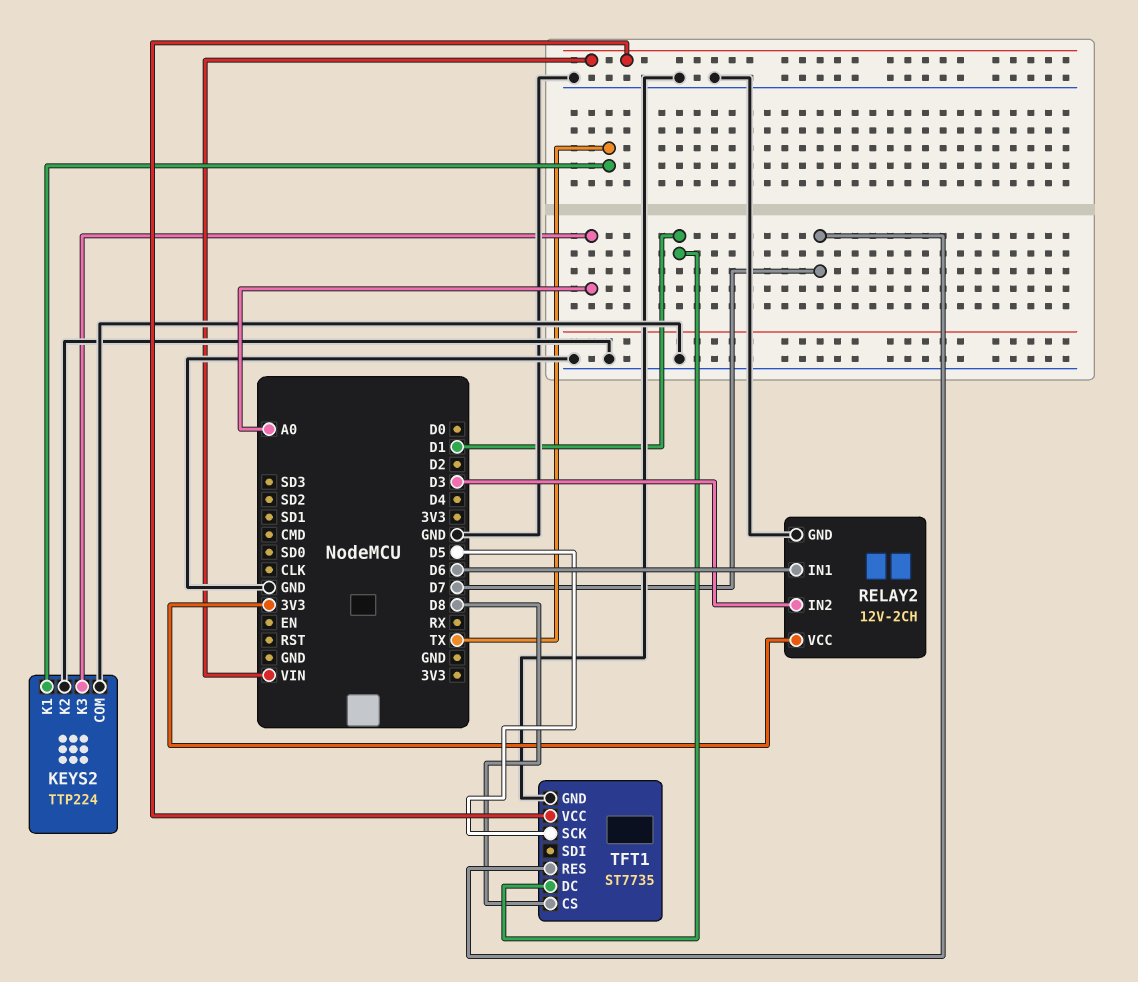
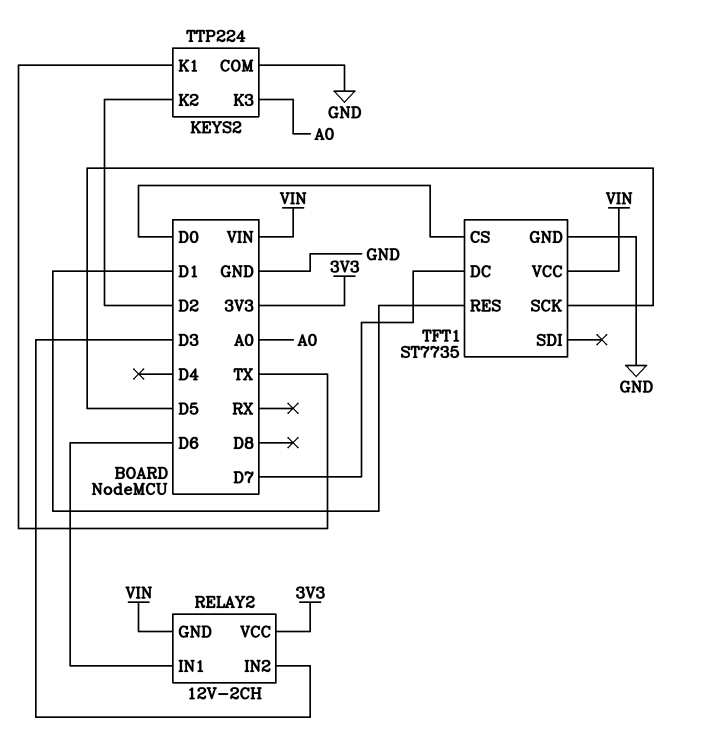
KEYS2 pin K2: GND -> D2
RELAY2 pin GND: GND -> VIN
TFT1 pin CS: D8 -> D0
TFT1 pin DC: D1 -> D7
TFT1 pin RES: D7 -> D1

